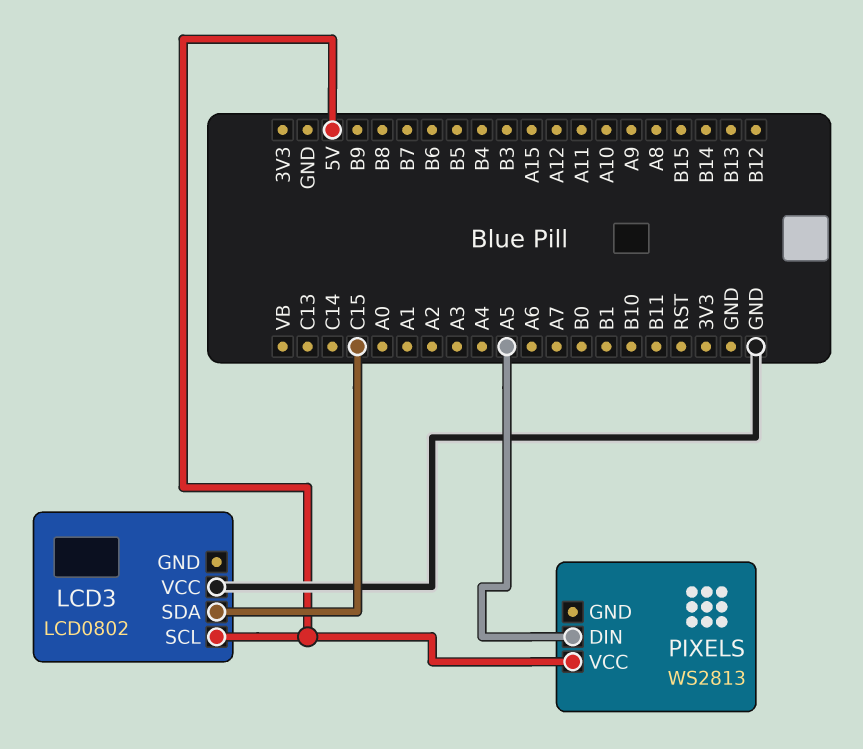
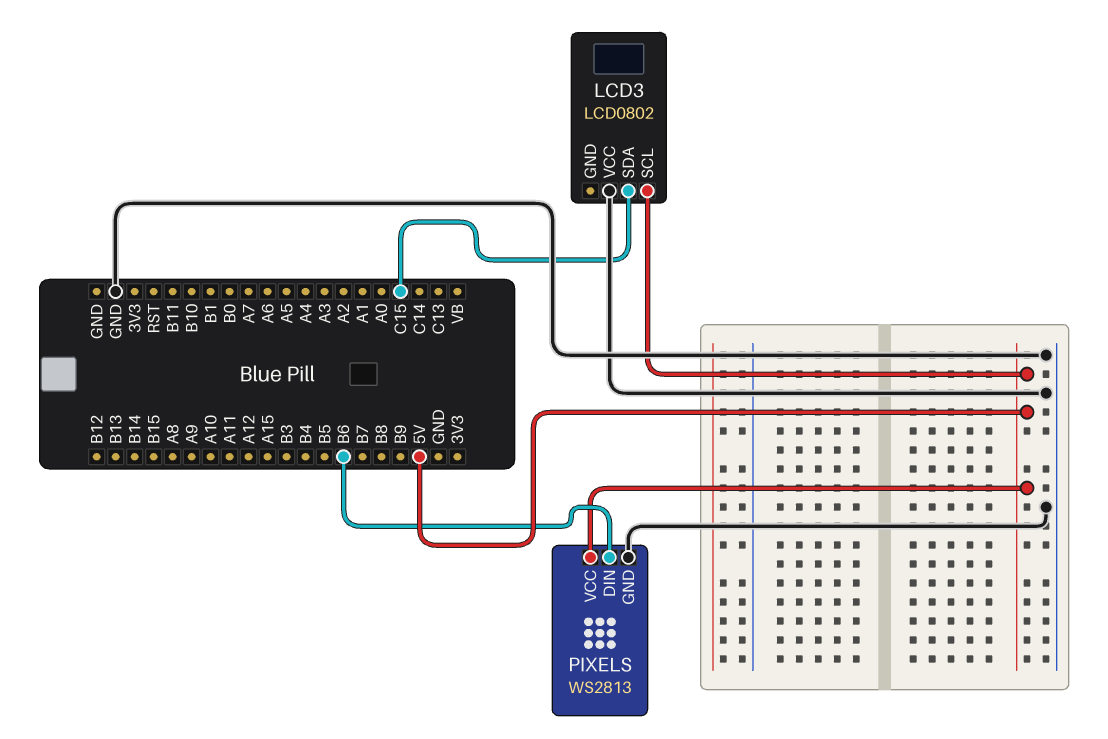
PIXELS pin DIN: A5 -> B6
PIXELS pin GND: none -> GND

